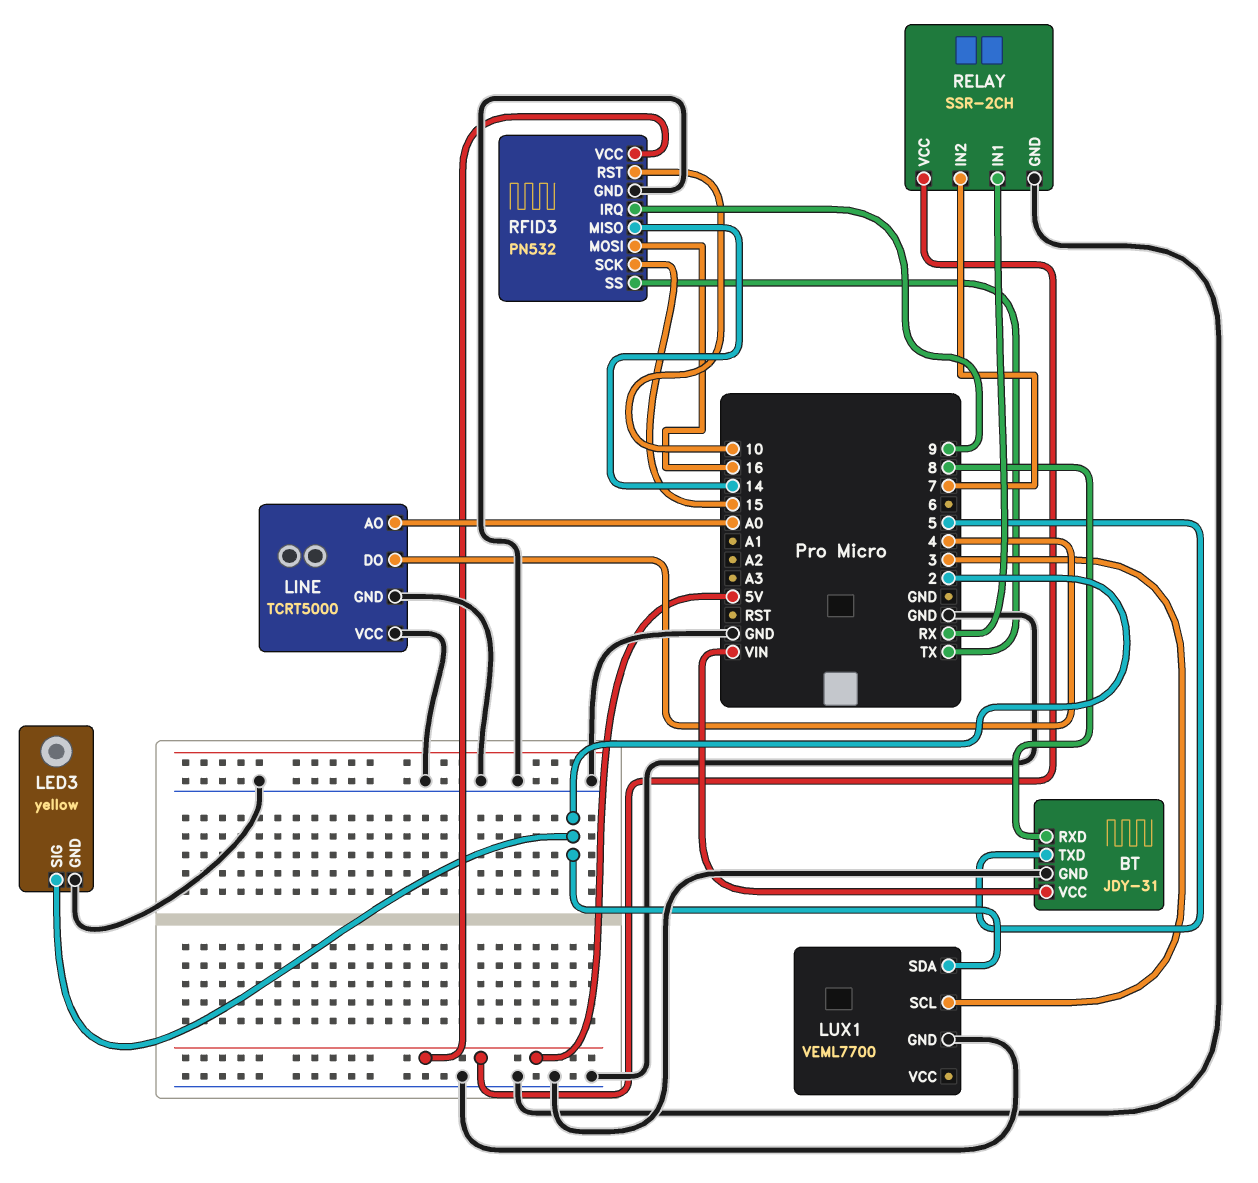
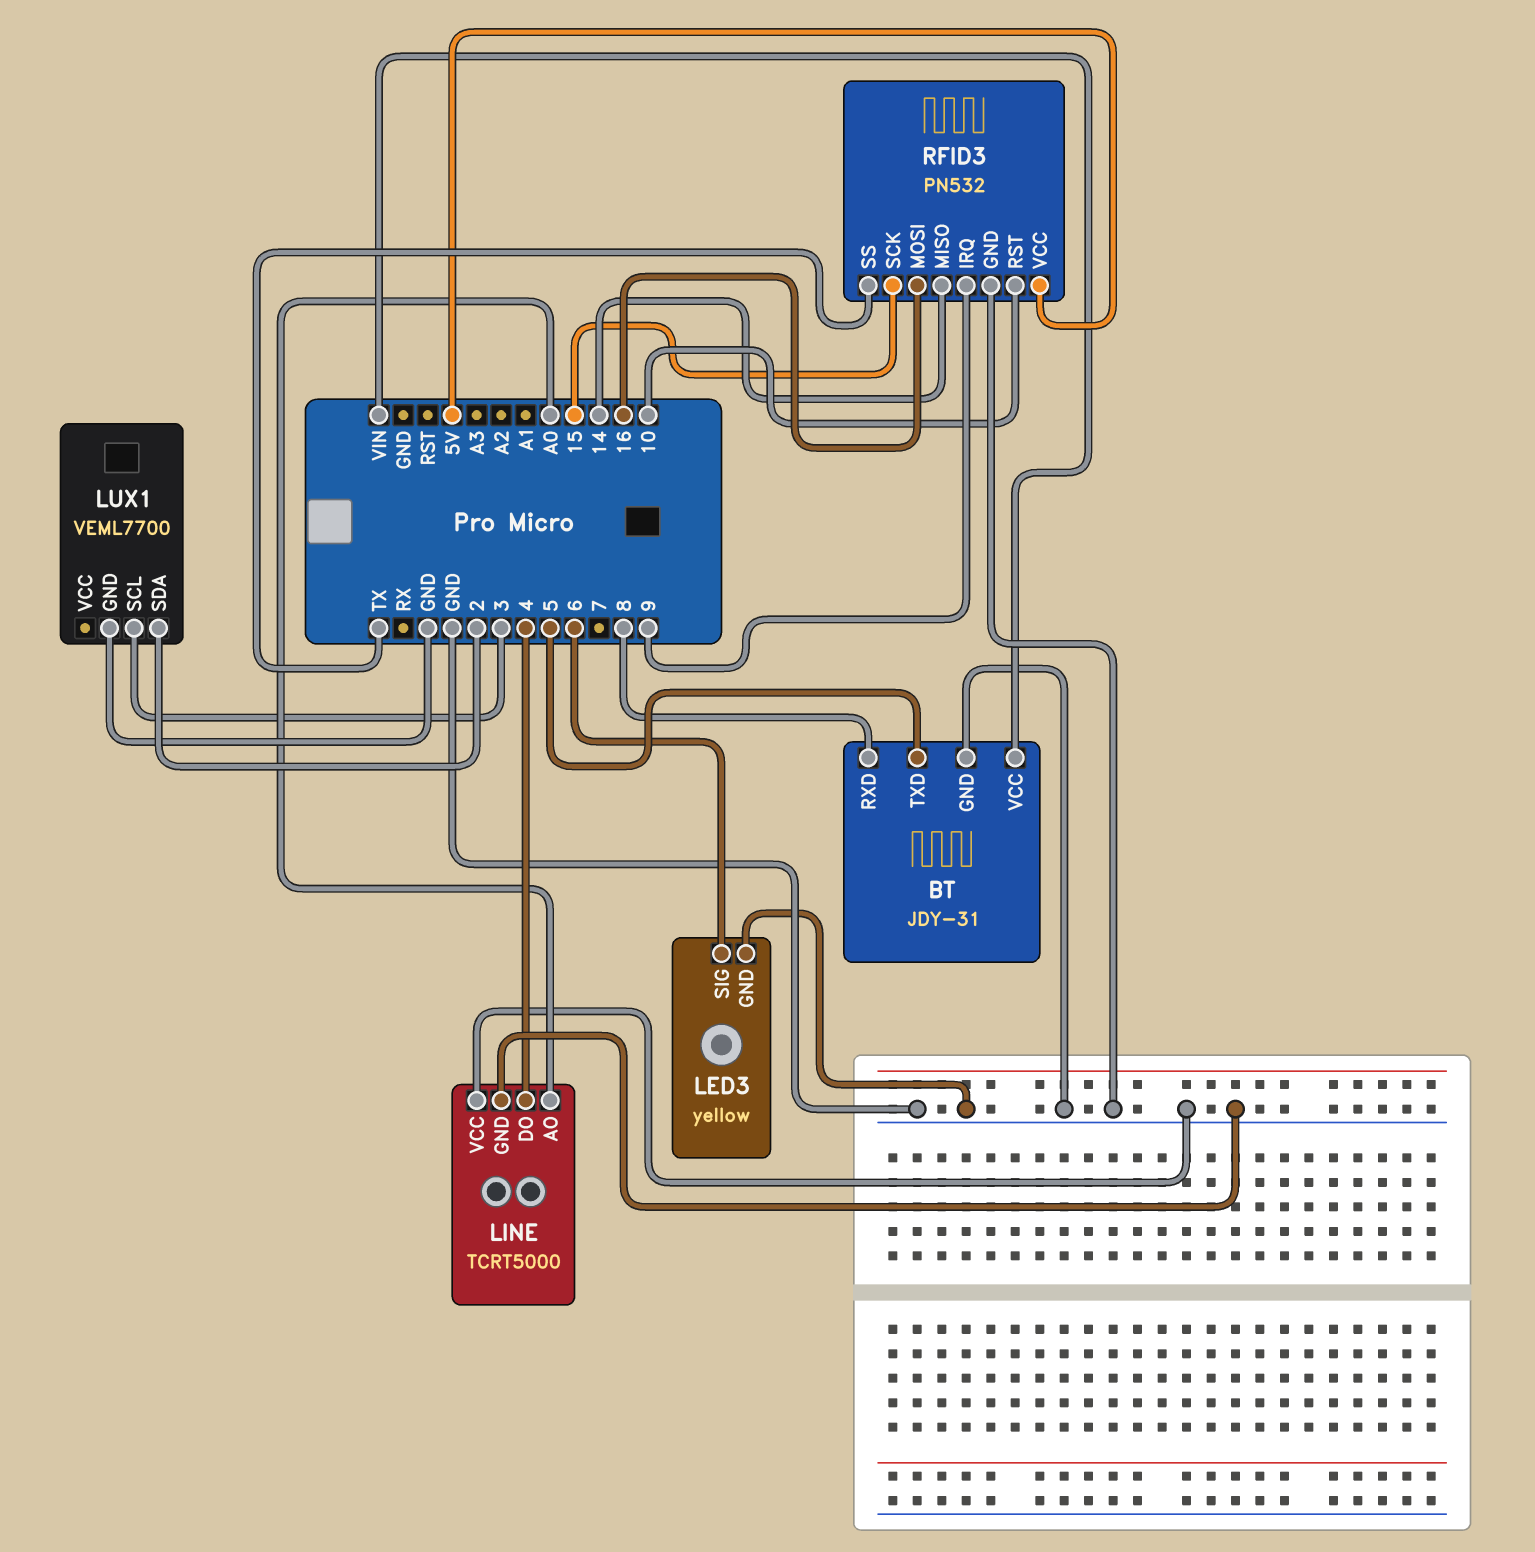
LED3 pin SIG: 2 -> 6
RELAY: SSR-2CH -> none
RELAY pin GND: GND -> none
RELAY pin IN1: RX -> none
RELAY pin IN2: 7 -> none
RELAY pin VCC: 5V -> none

